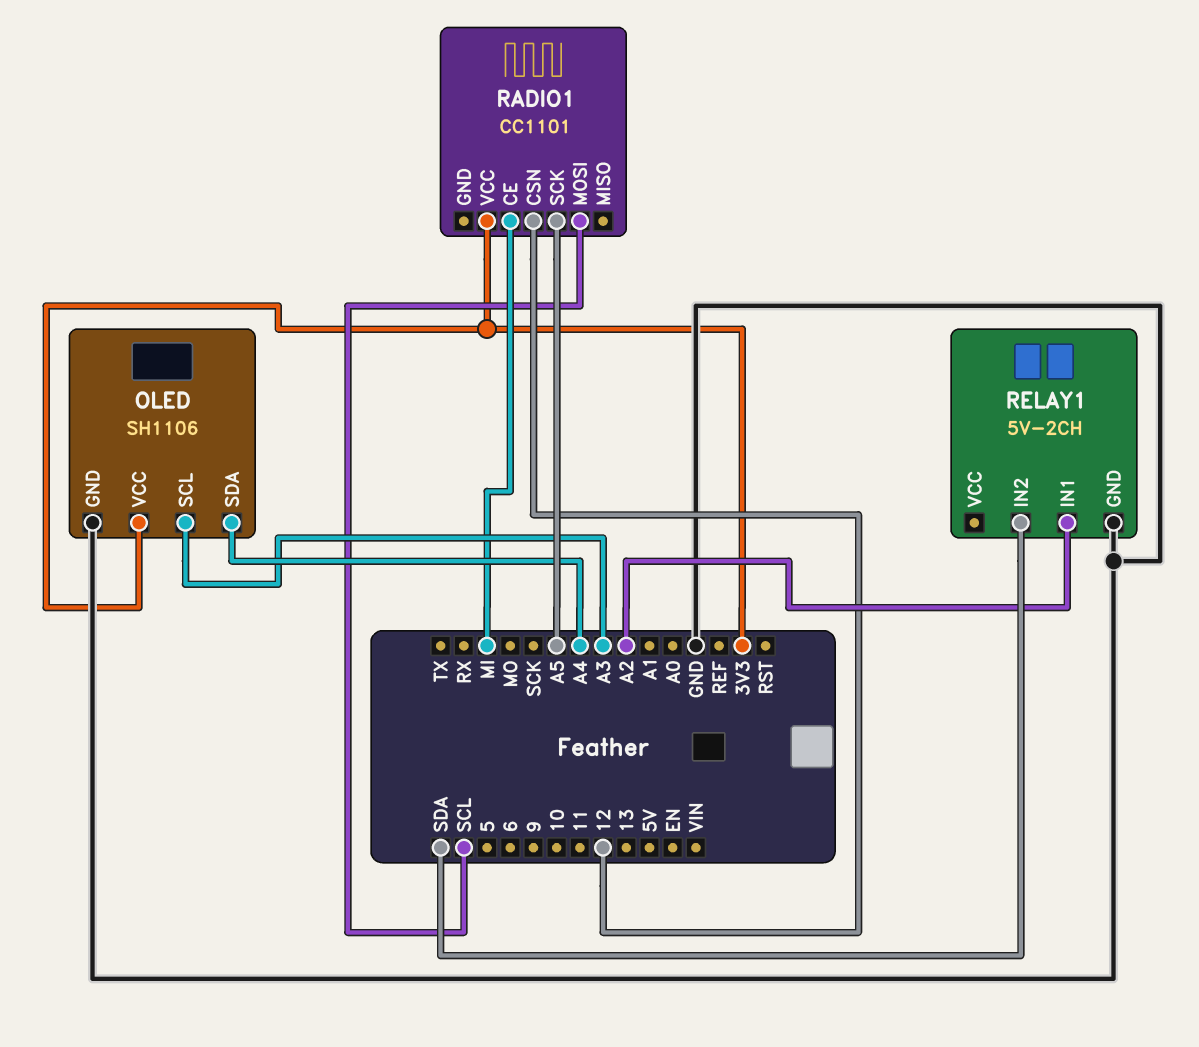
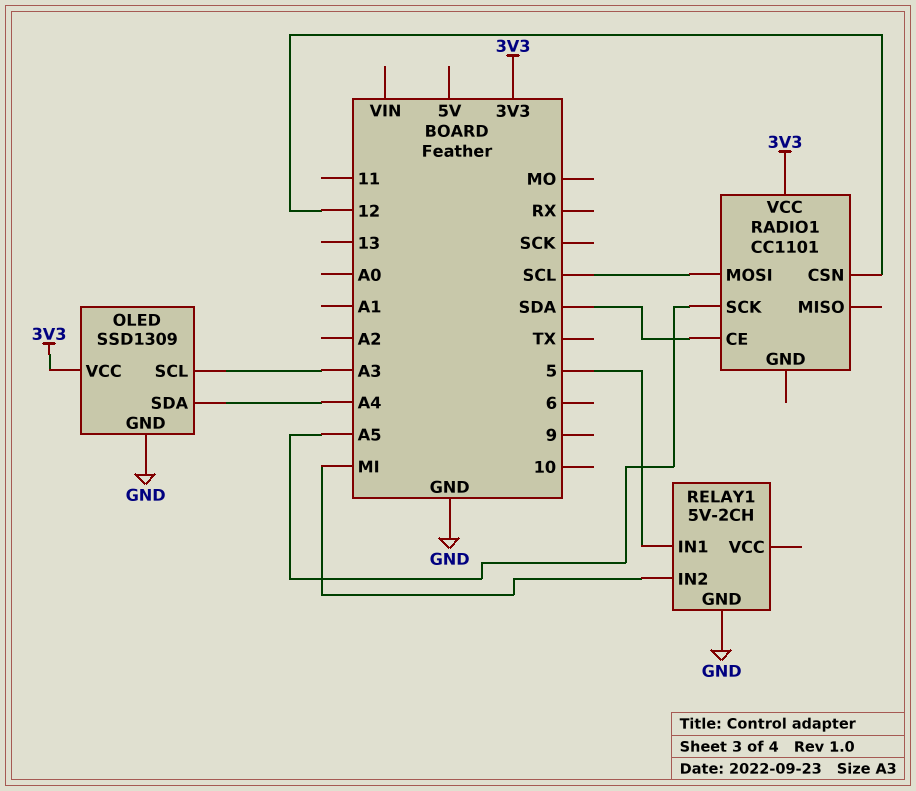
OLED: SH1106 -> SSD1309
RADIO1 pin CE: MI -> SDA
RELAY1 pin IN1: A2 -> 5
RELAY1 pin IN2: SDA -> MI

